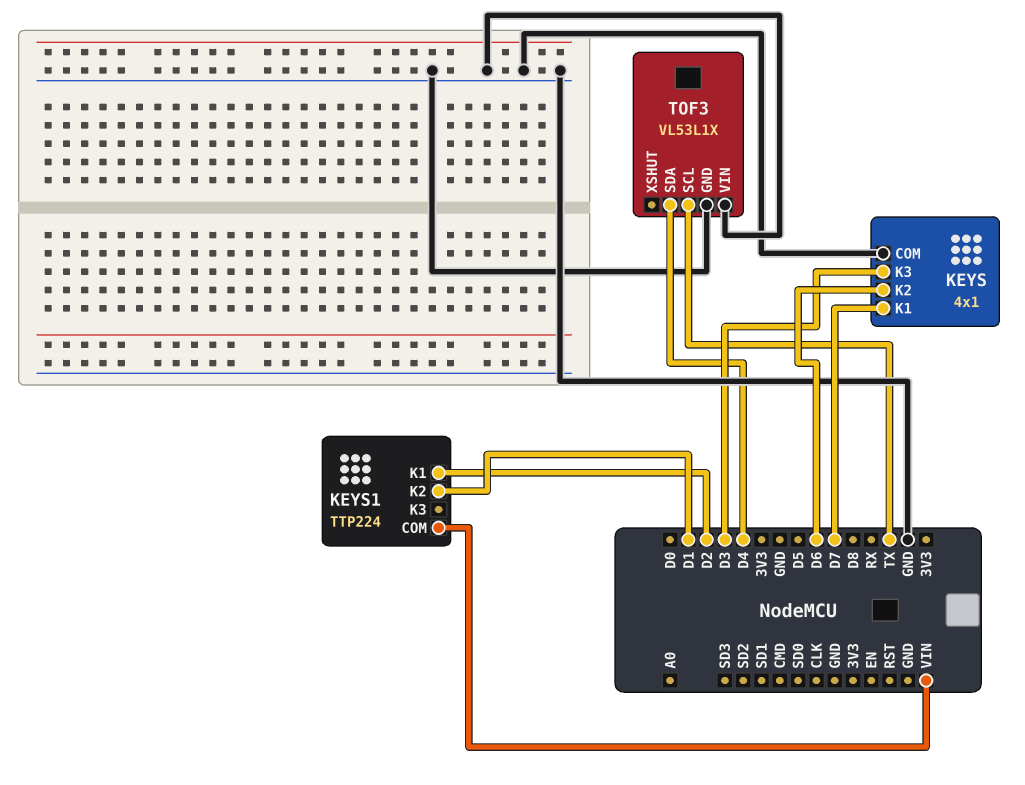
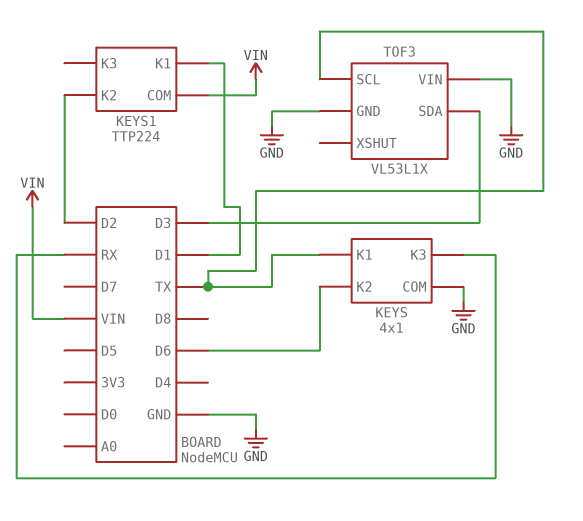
KEYS pin K1: D7 -> TX
KEYS pin K3: D3 -> RX
KEYS1 pin K1: D2 -> D1
KEYS1 pin K2: D1 -> D2
TOF3 pin SDA: D4 -> D3

